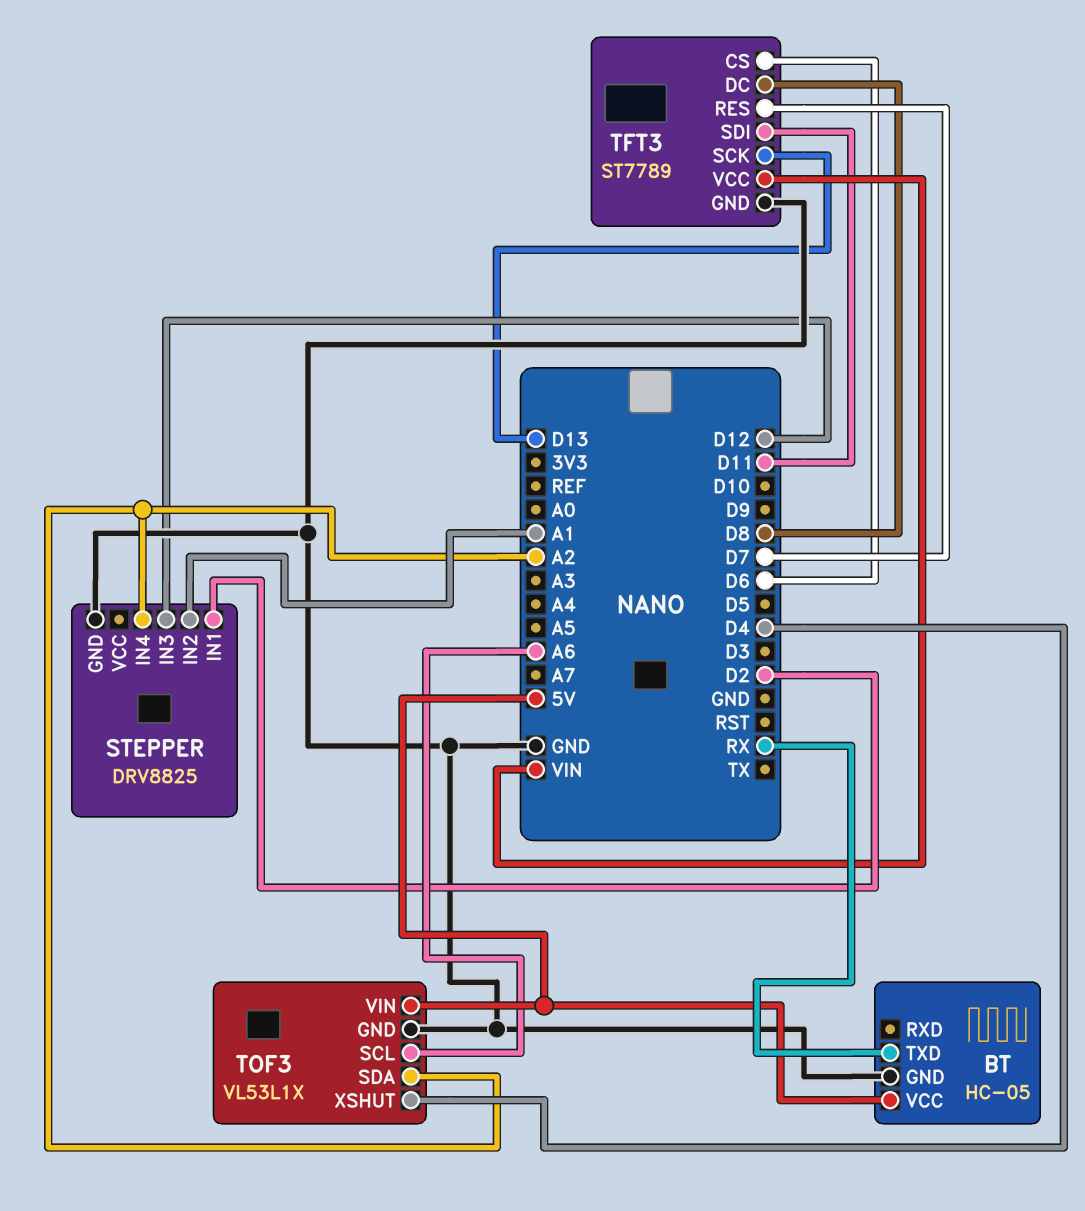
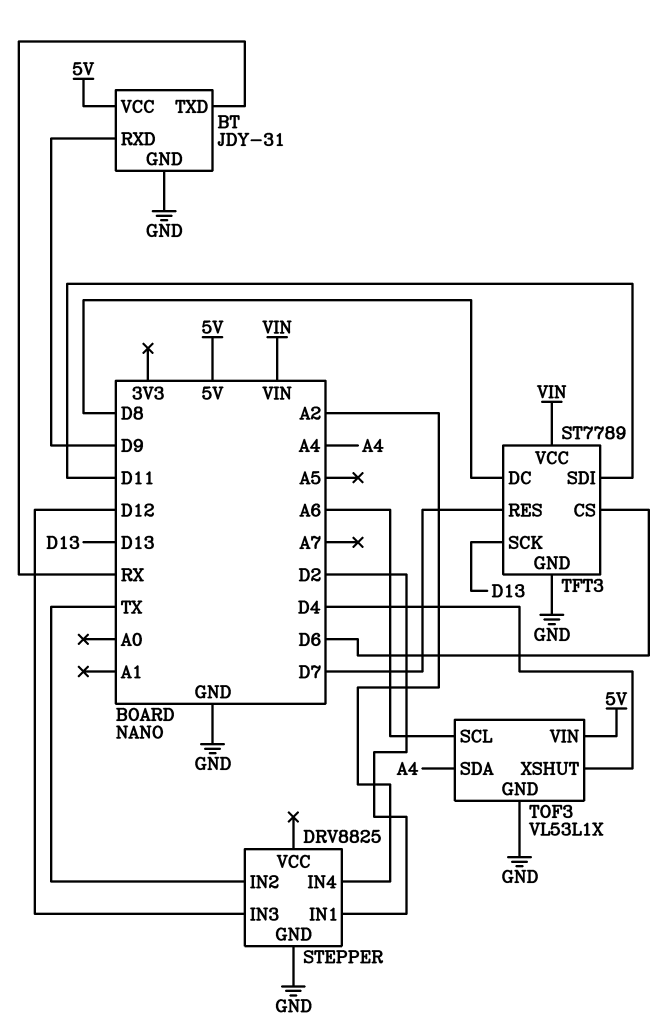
BT: HC-05 -> JDY-31
BT pin RXD: none -> D9
STEPPER pin IN2: A1 -> TX
TOF3 pin SDA: A2 -> A4

